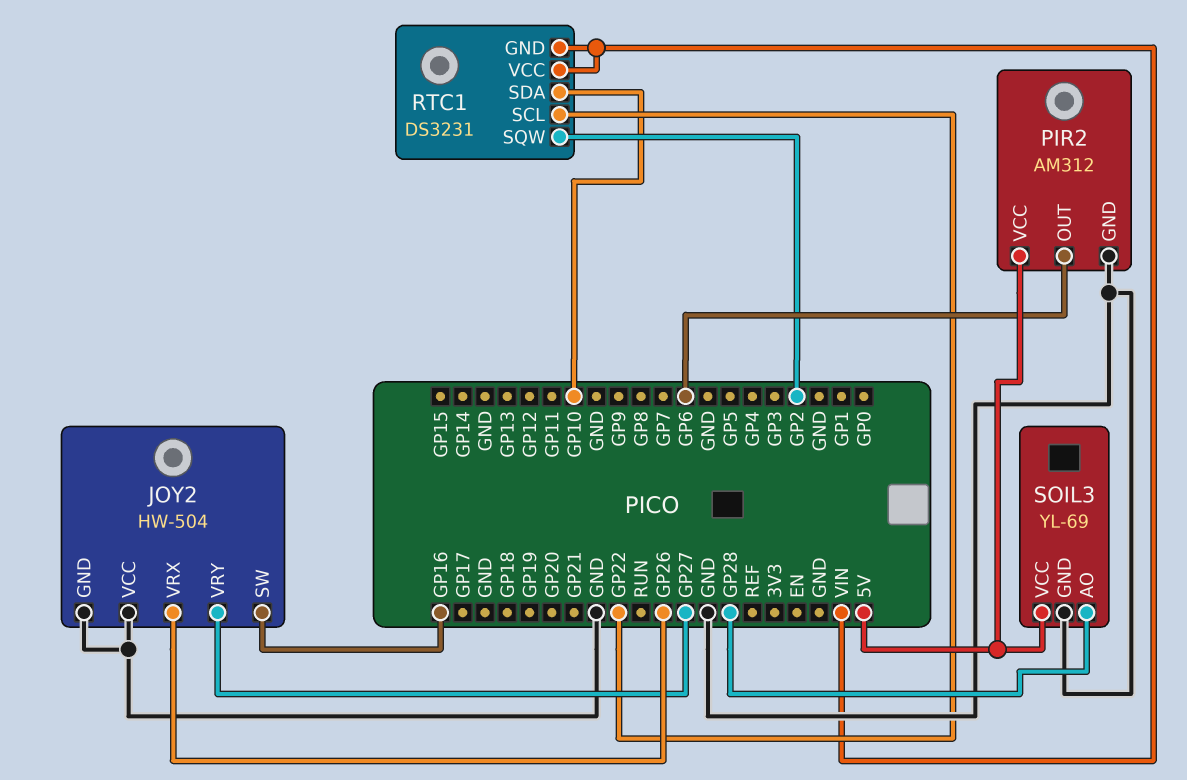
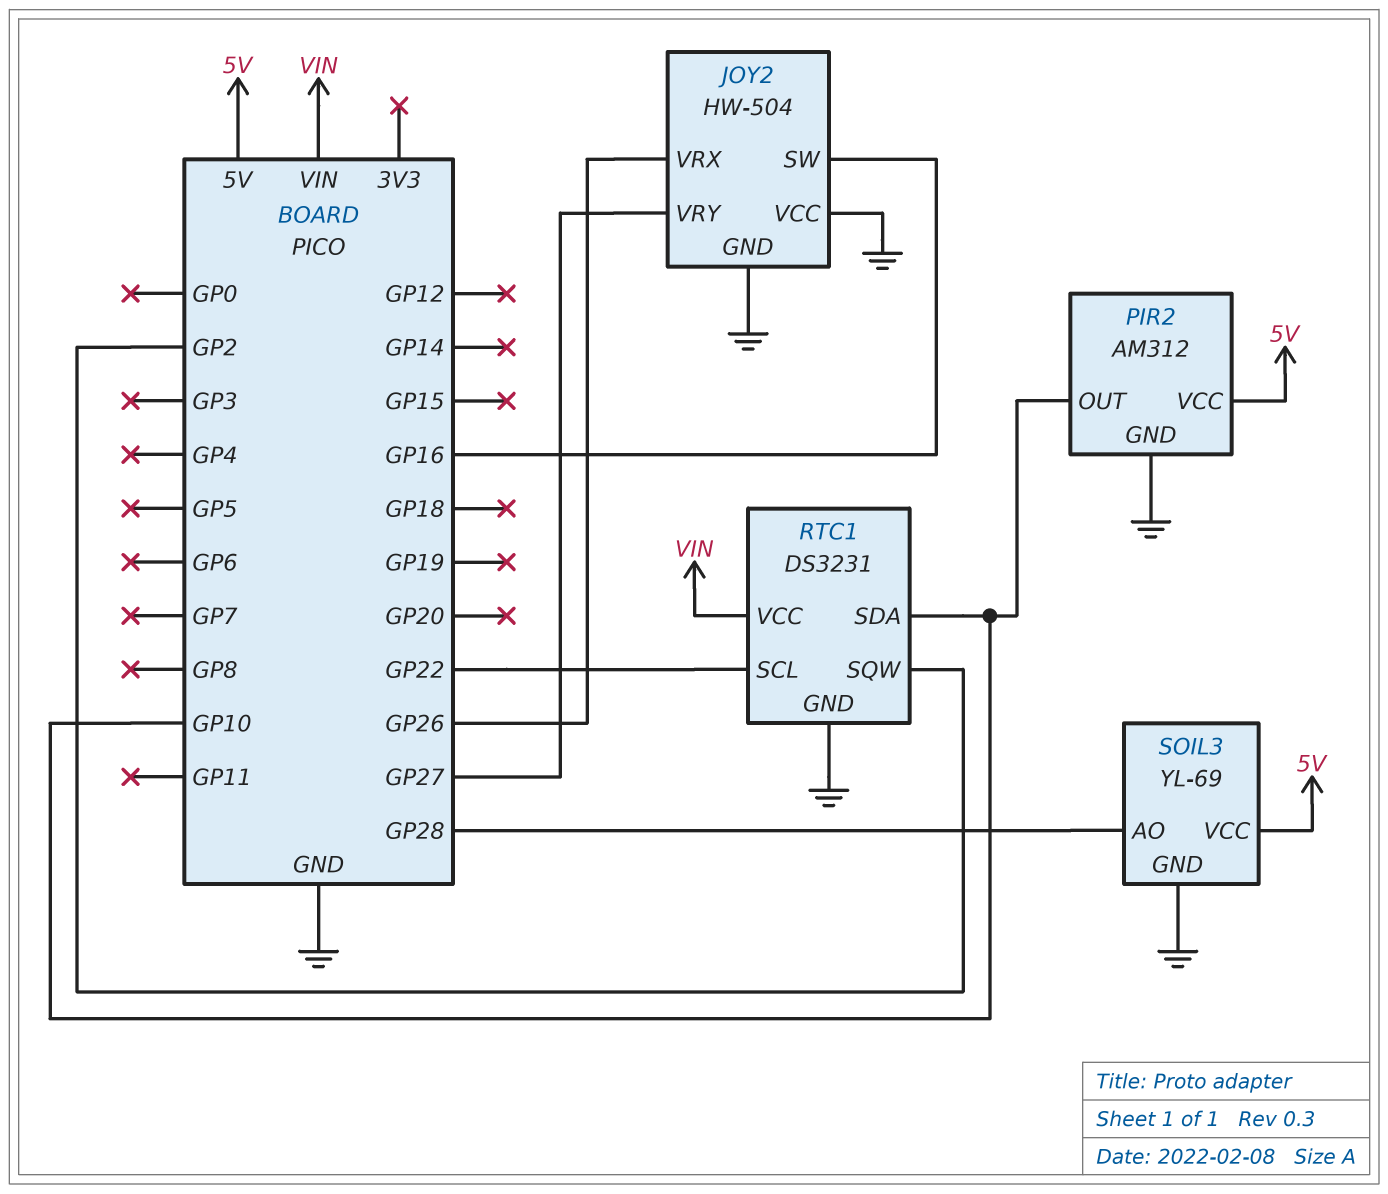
PIR2 pin OUT: GP6 -> GP10
RTC1 pin GND: VIN -> GND

